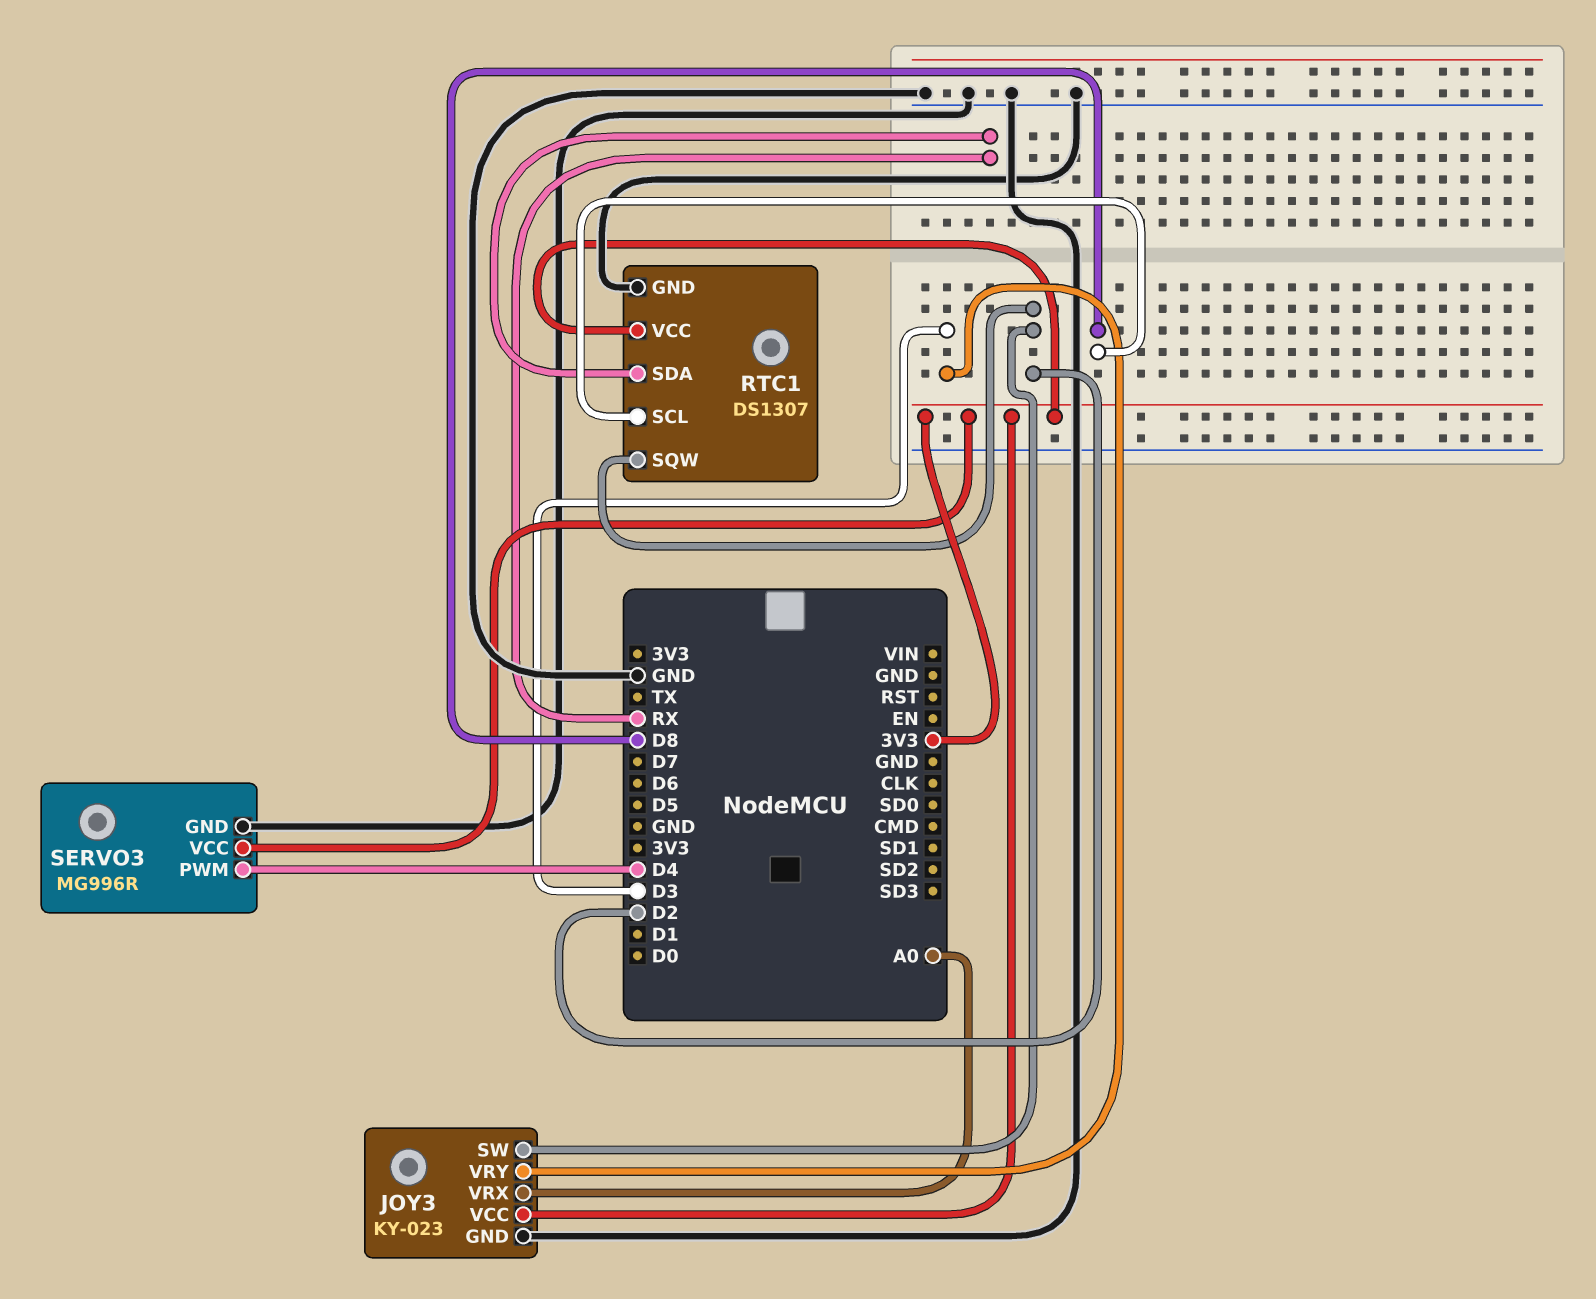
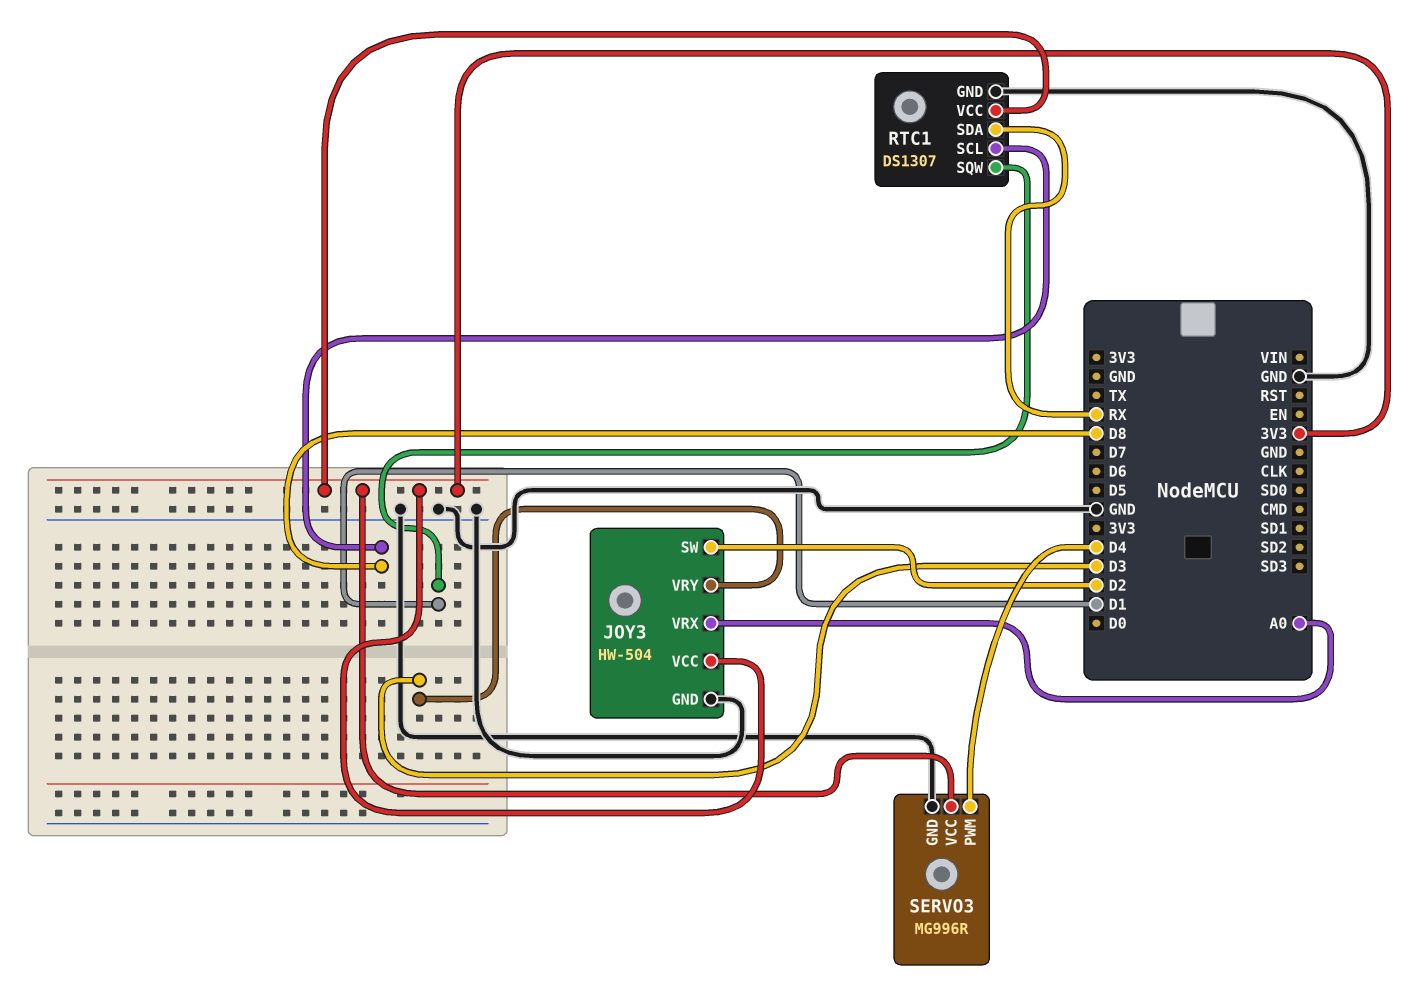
JOY3: KY-023 -> HW-504
RTC1 pin SQW: D2 -> D1

